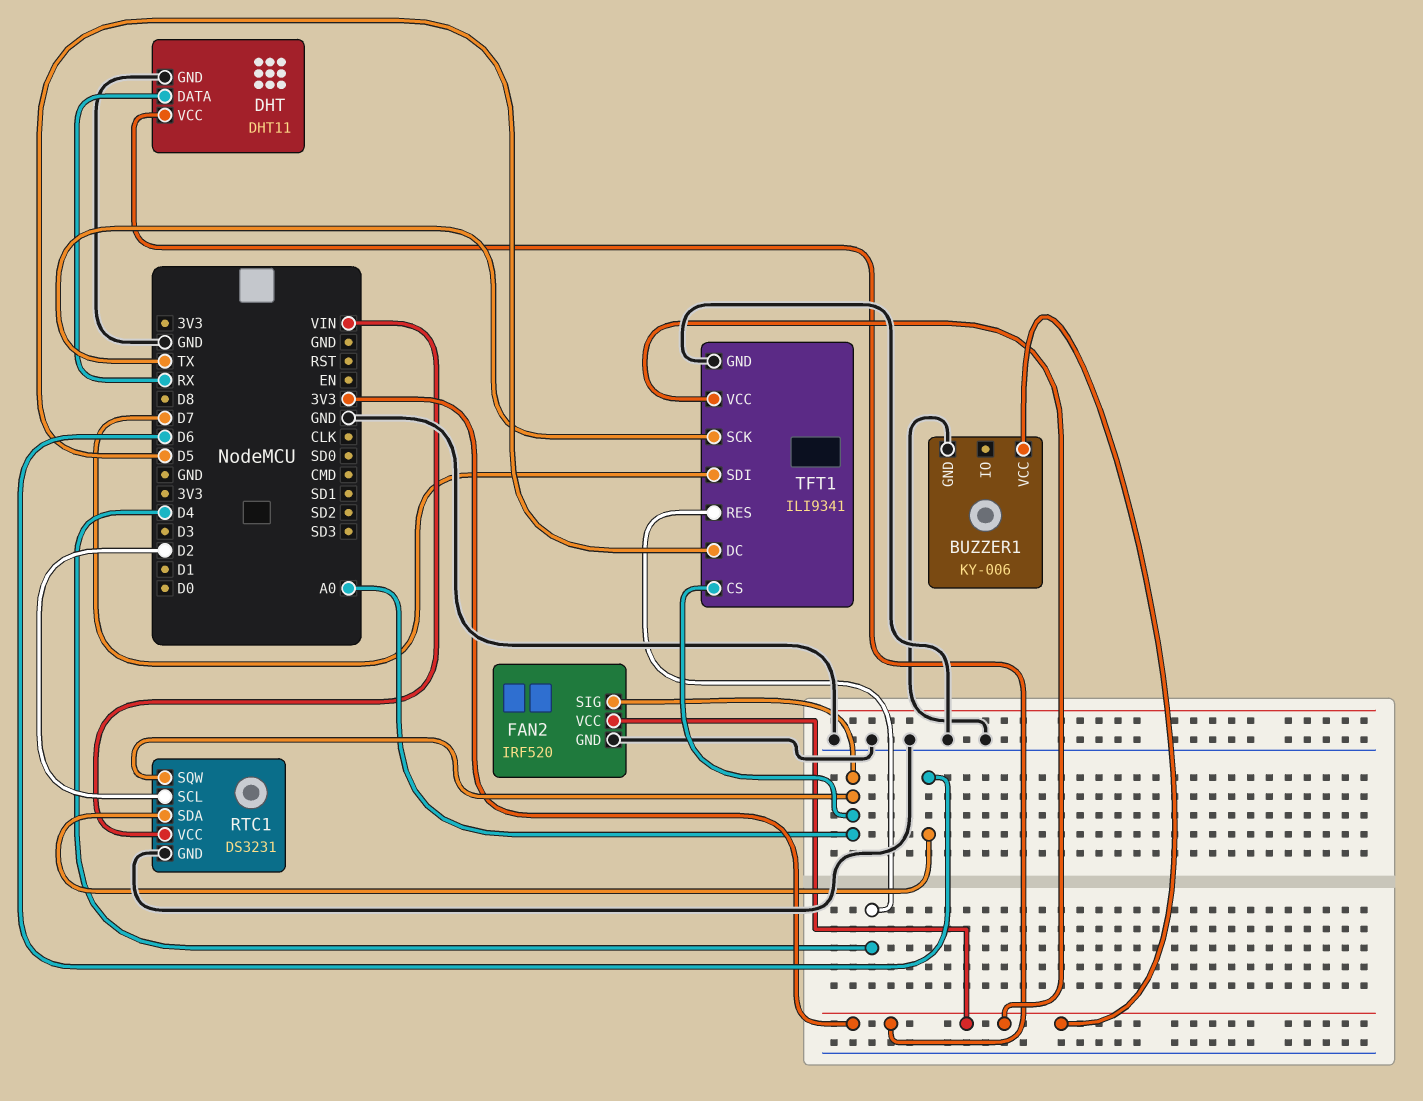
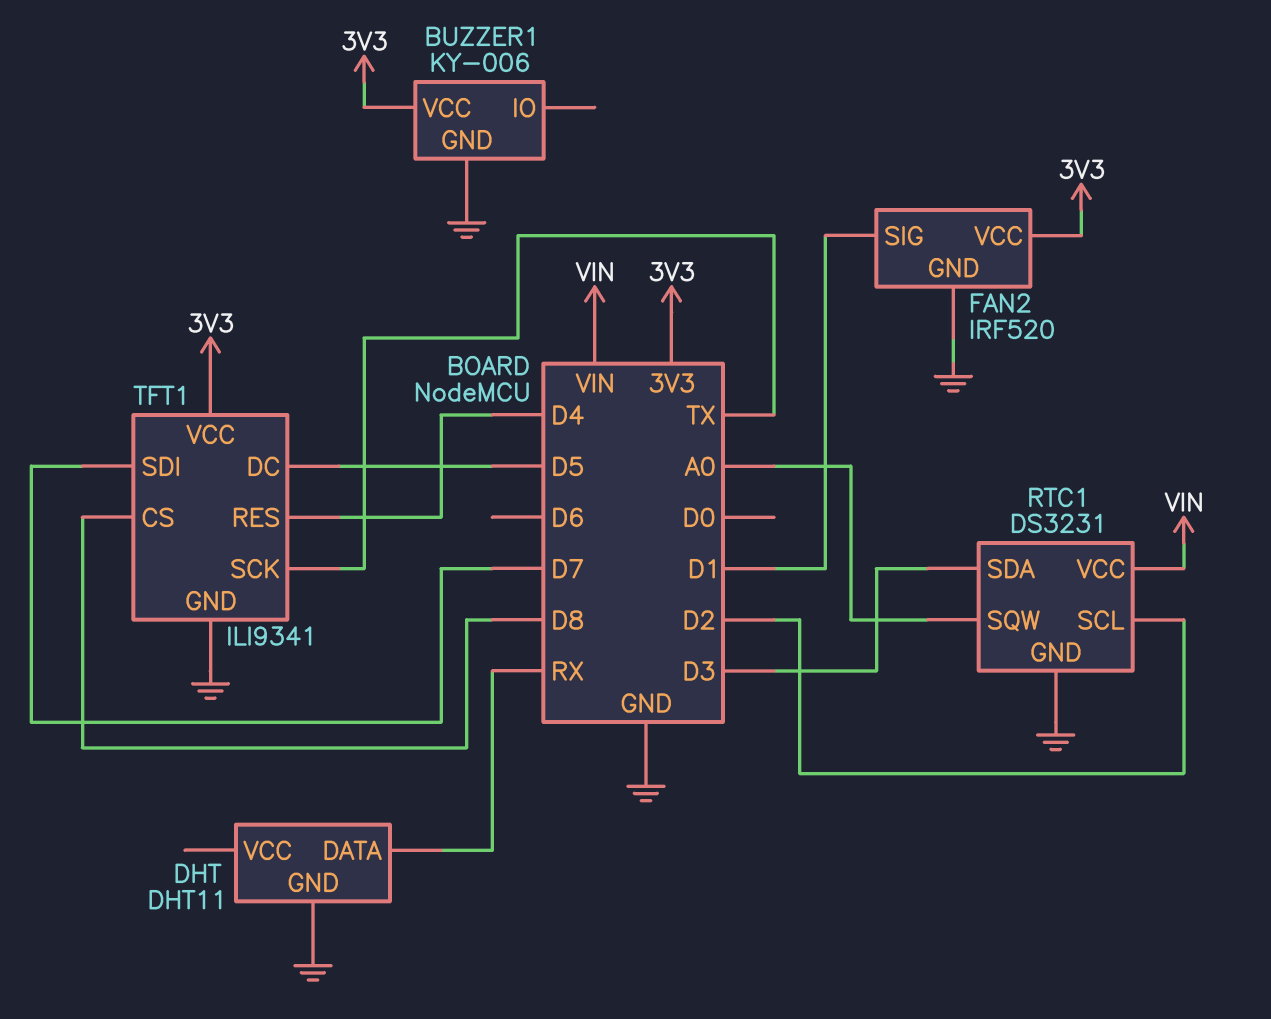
DHT pin VCC: 3V3 -> none
FAN2 pin SIG: A0 -> D1
RTC1 pin SDA: D6 -> D3
TFT1 pin CS: A0 -> D8

